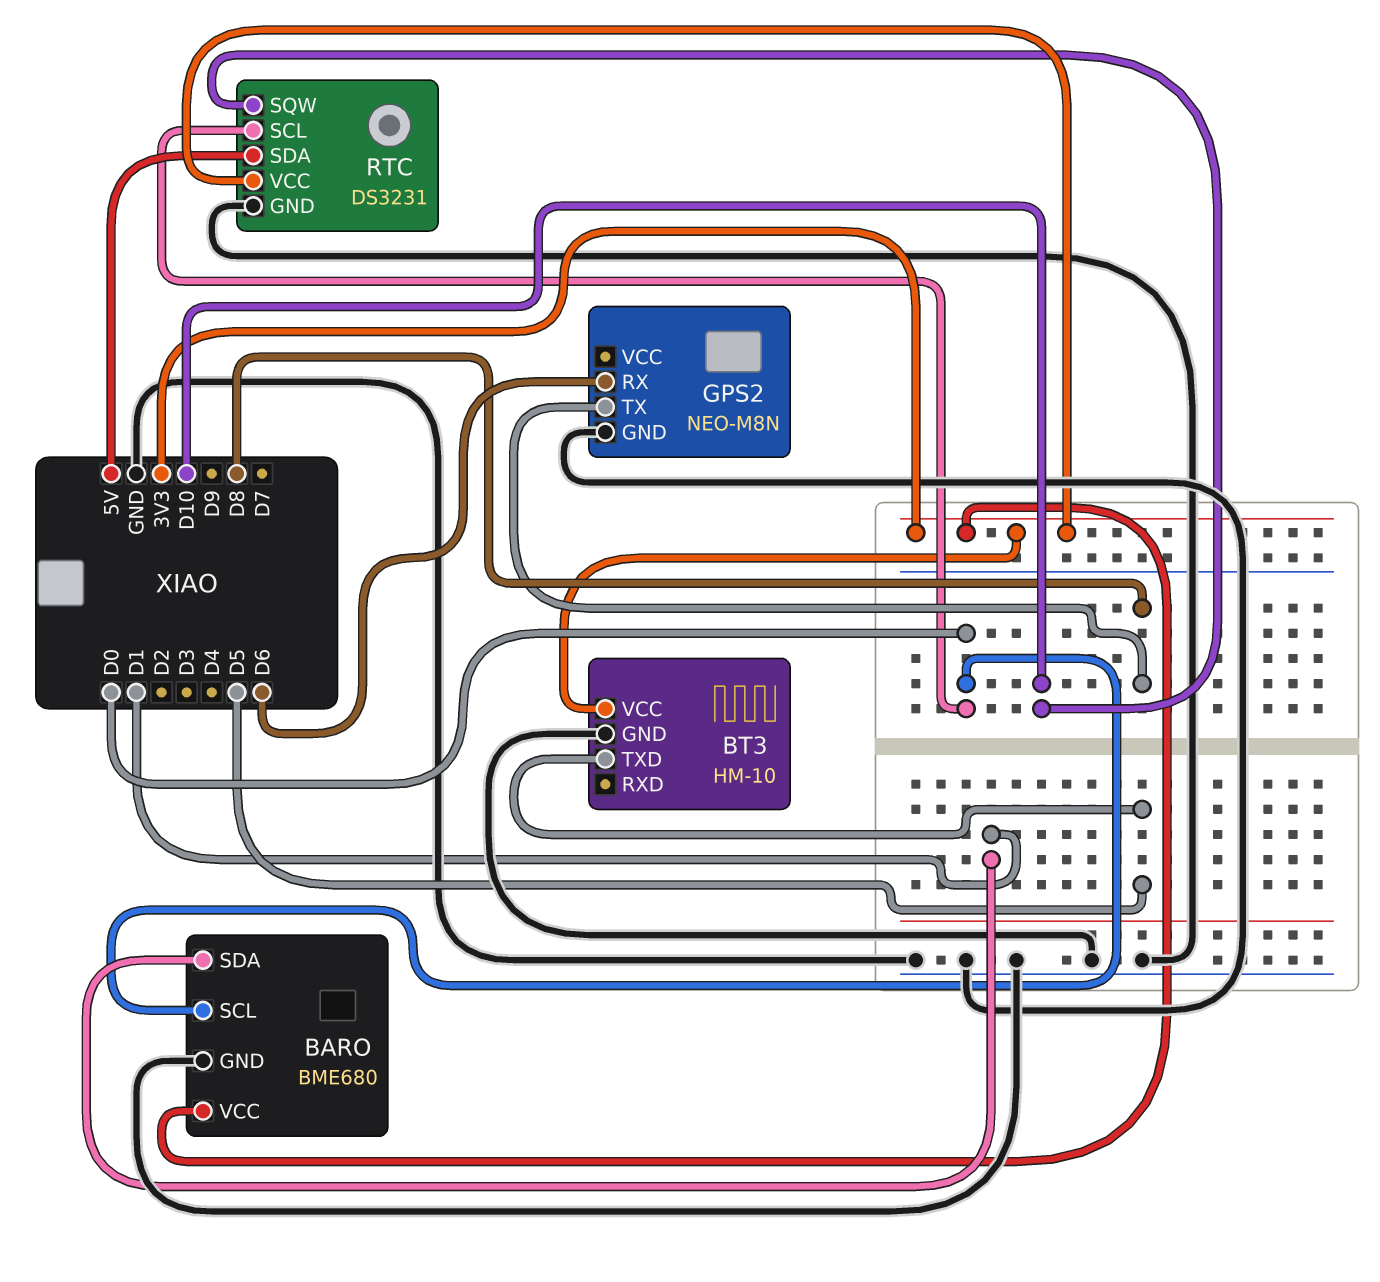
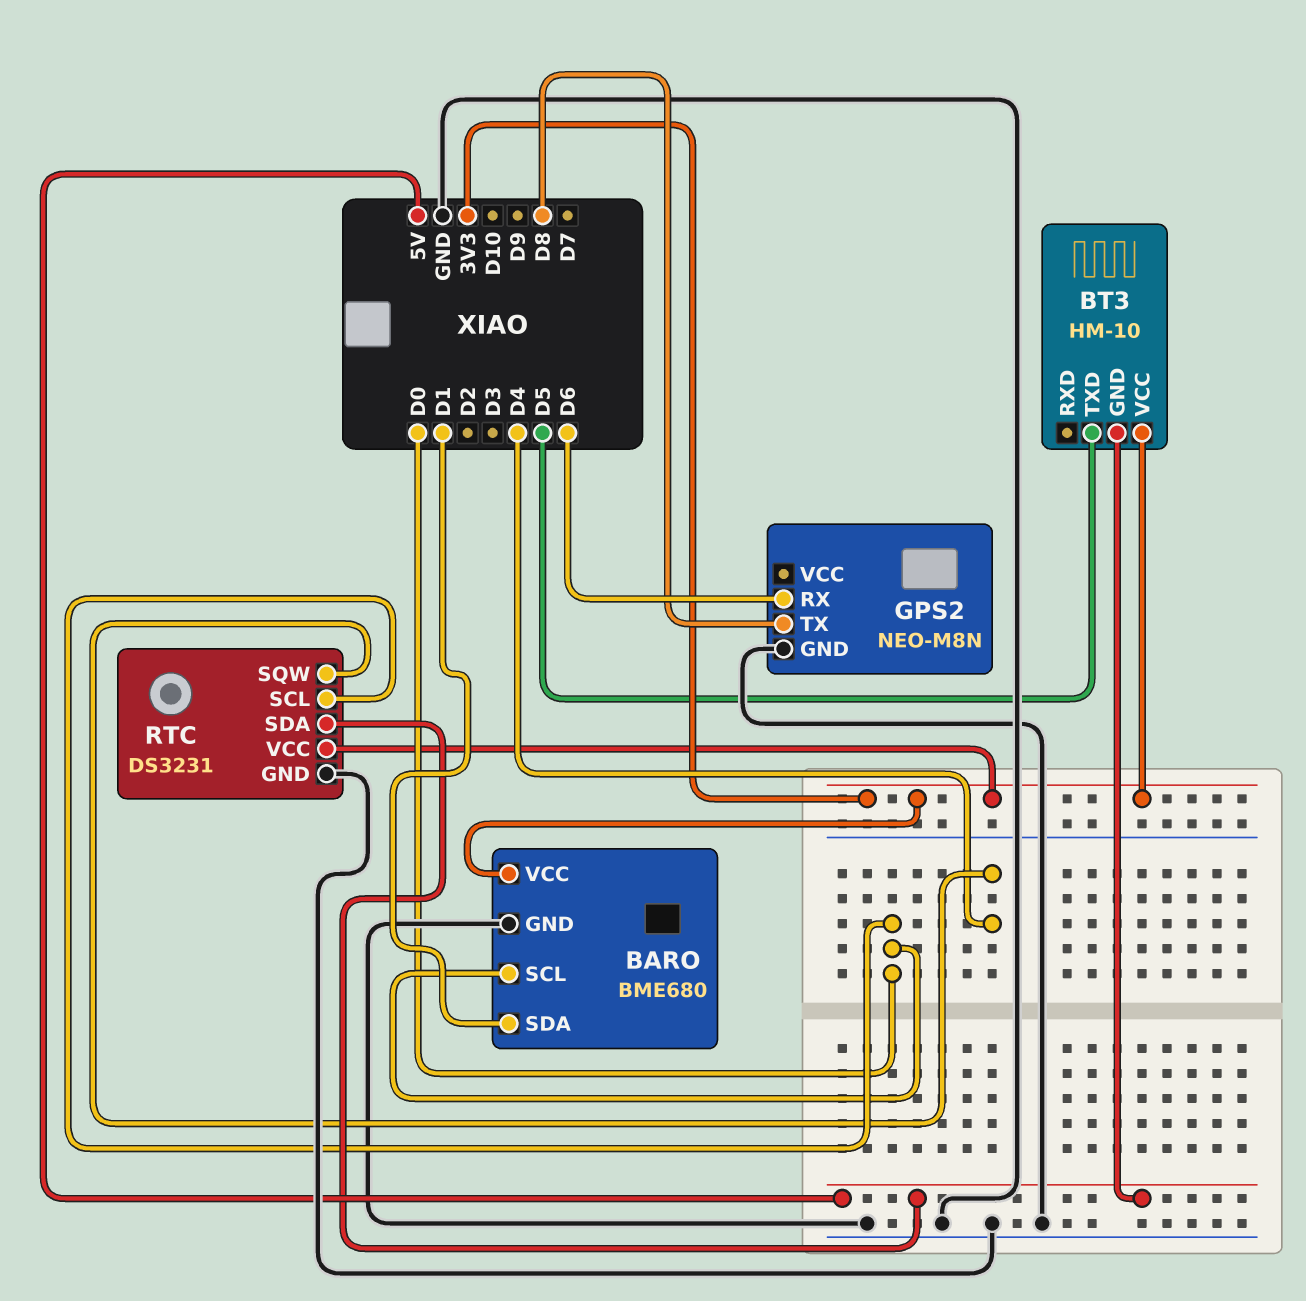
BT3 pin GND: GND -> 5V
RTC pin SQW: D10 -> D4

